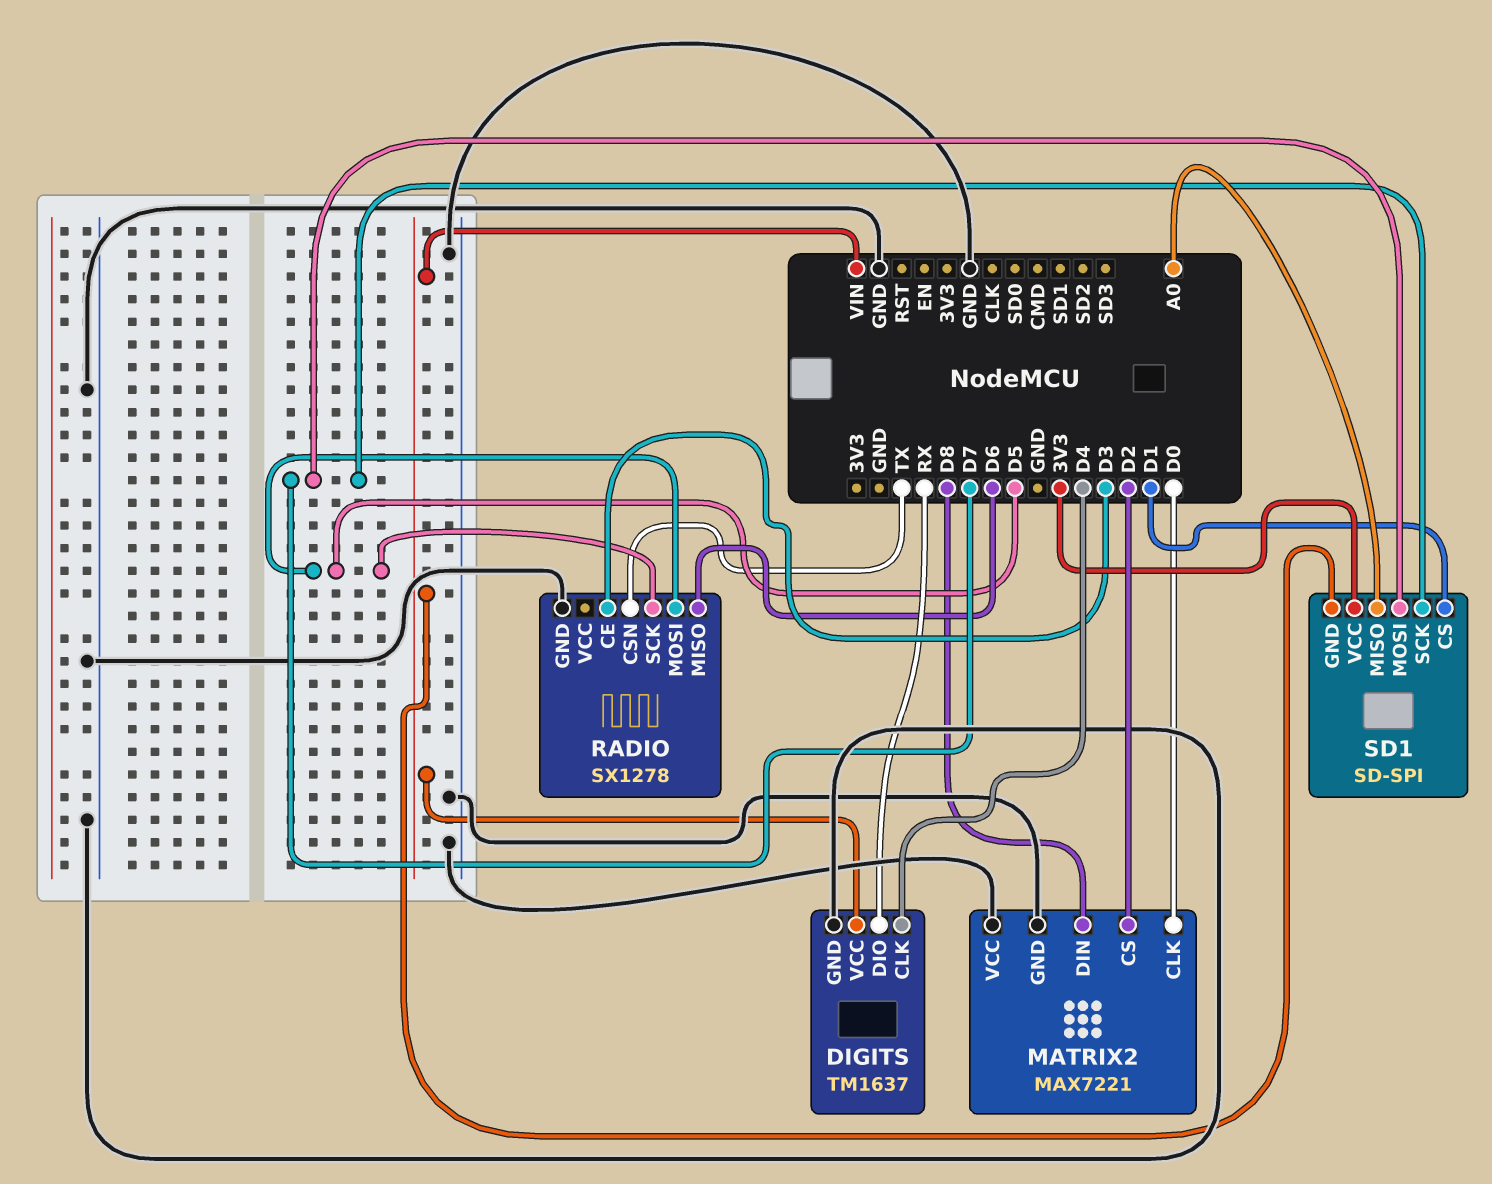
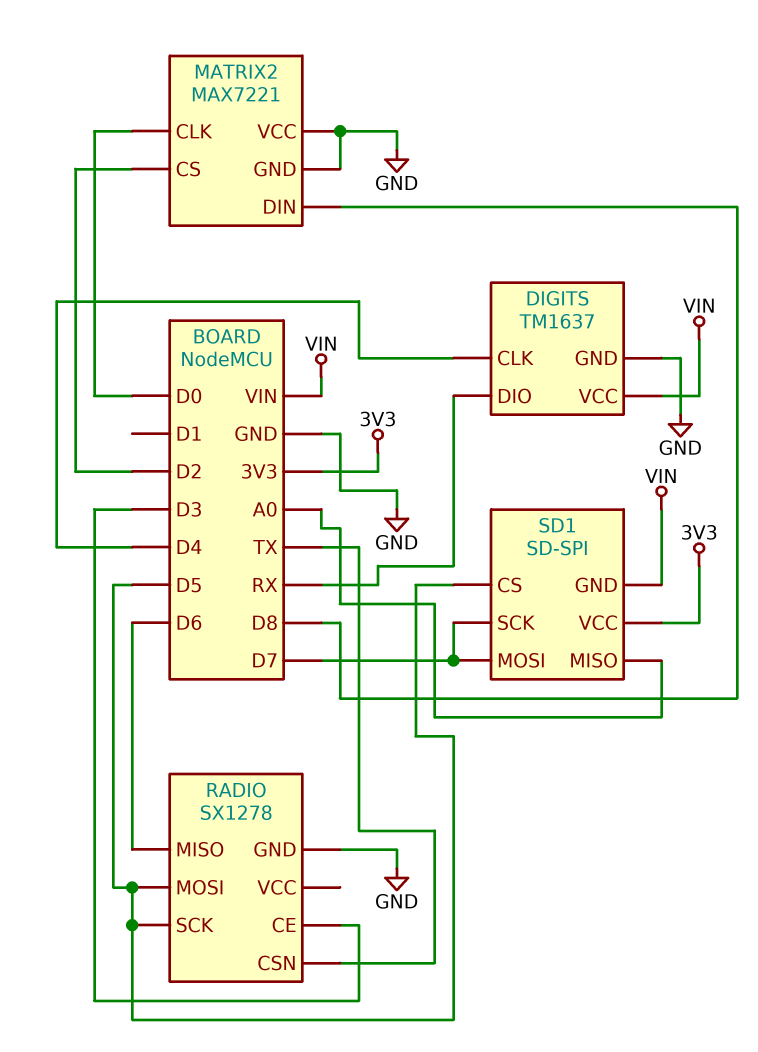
SD1 pin CS: D1 -> D5

